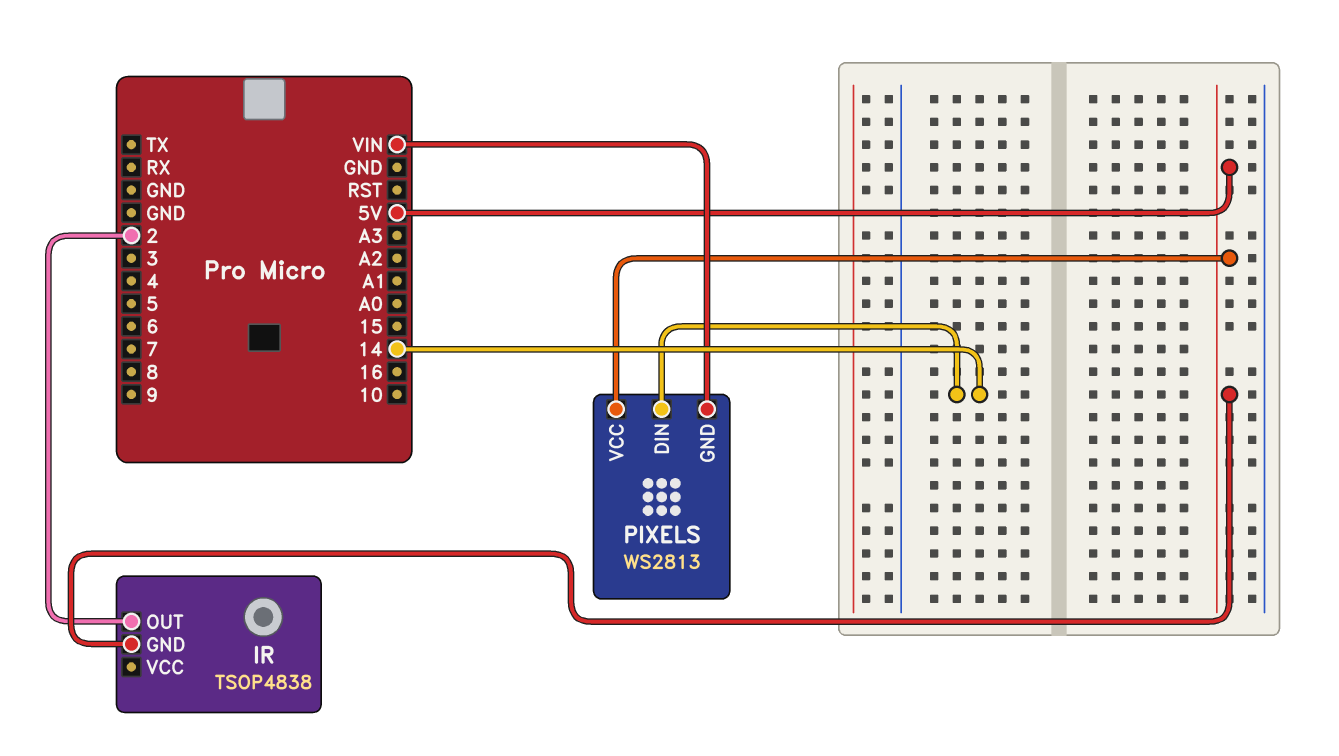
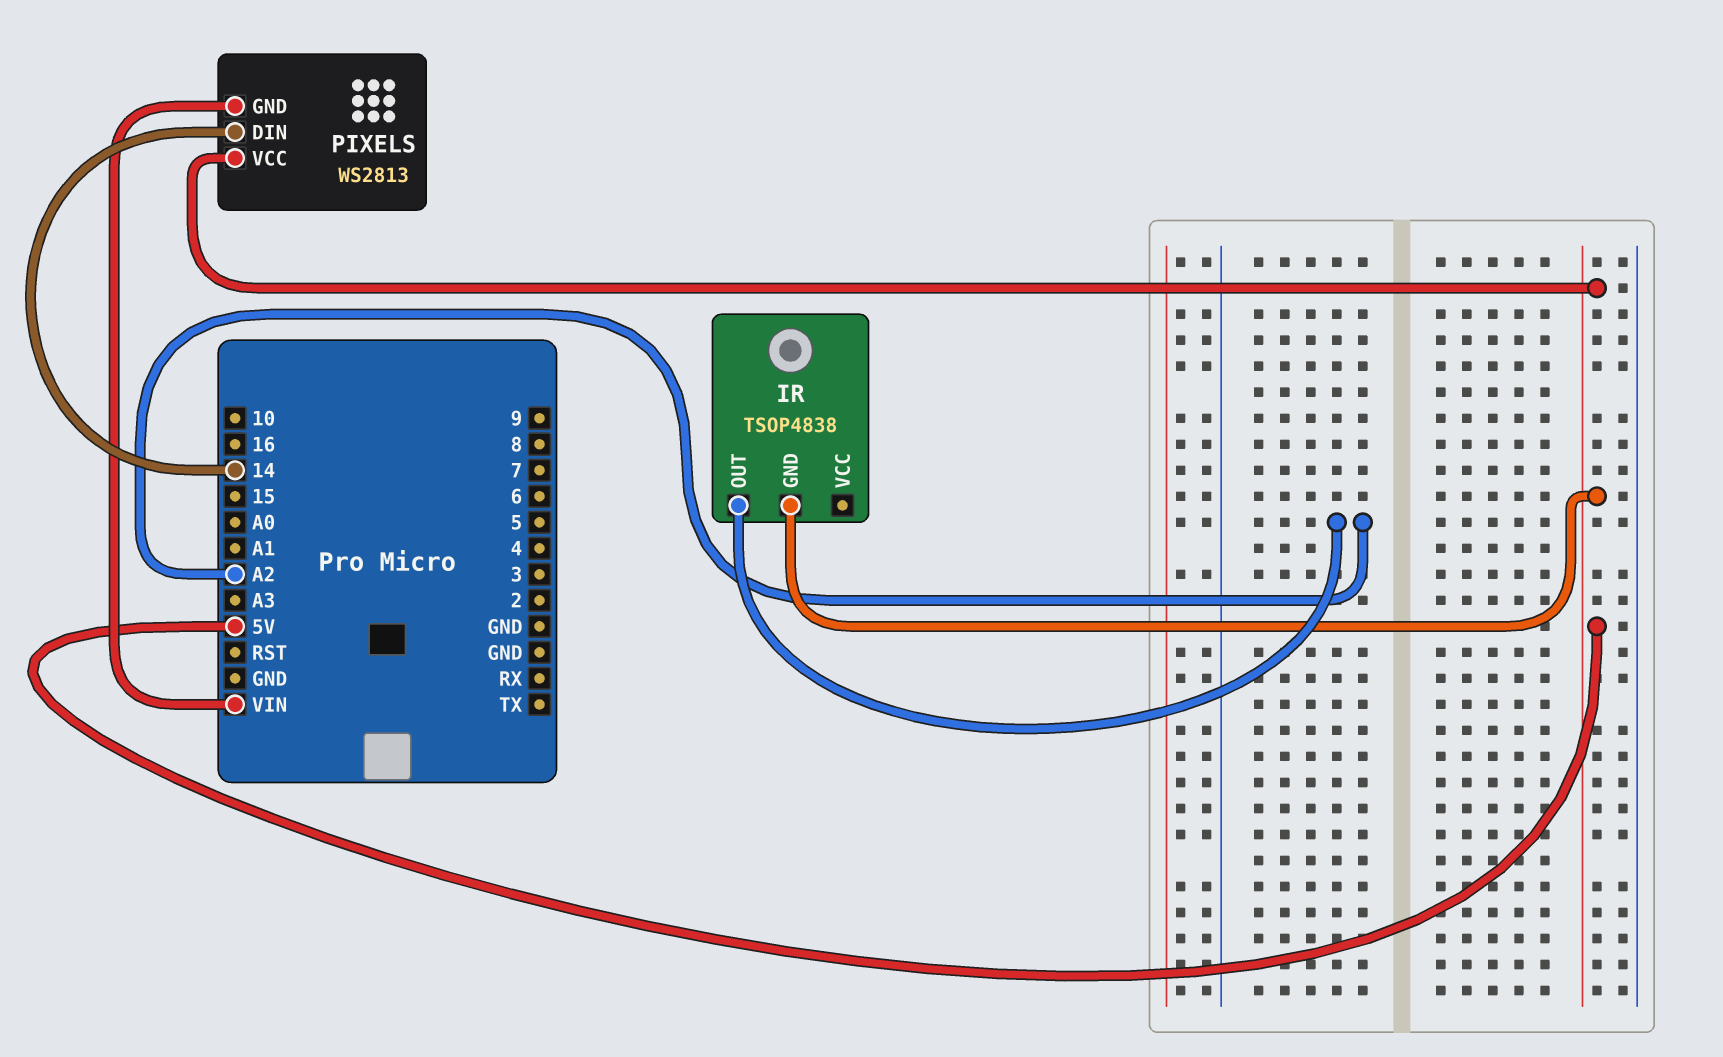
IR pin OUT: 2 -> A2

